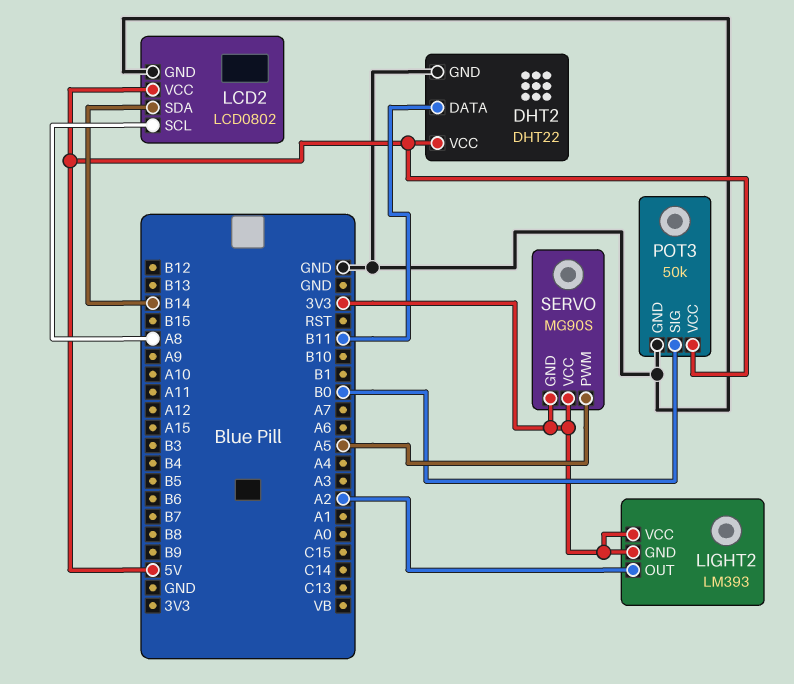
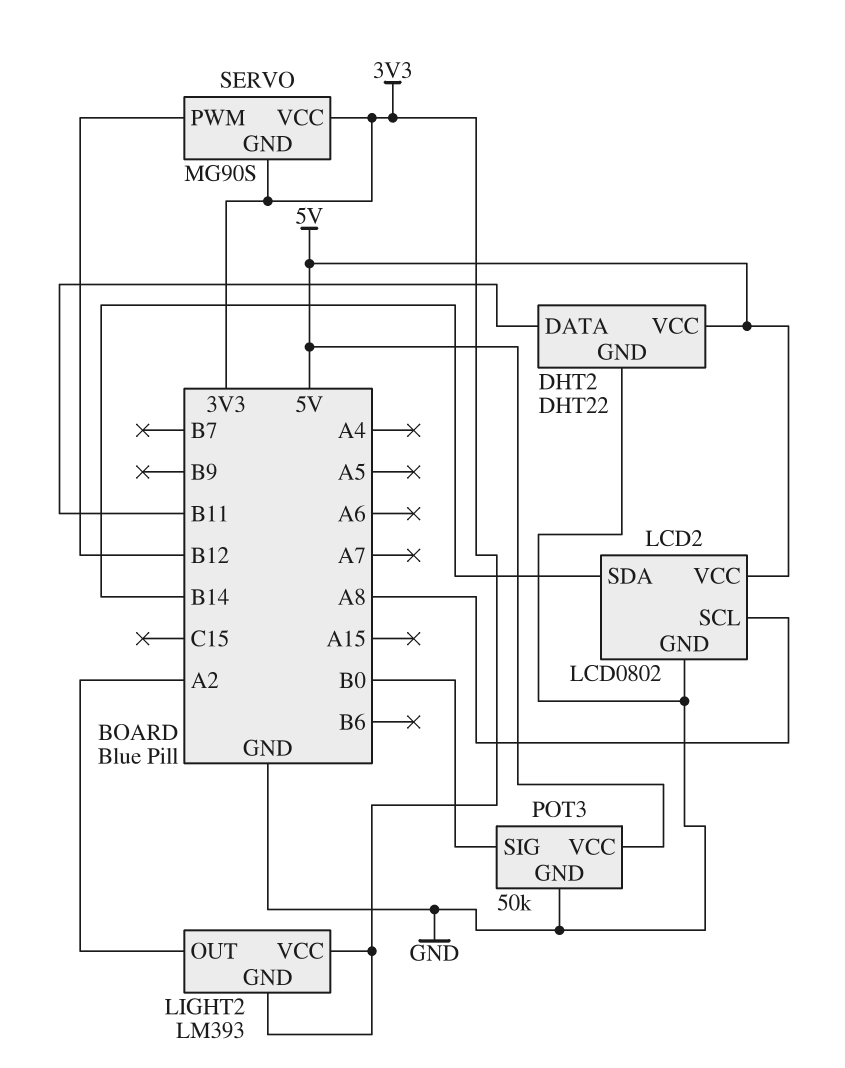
SERVO pin PWM: A5 -> B12

